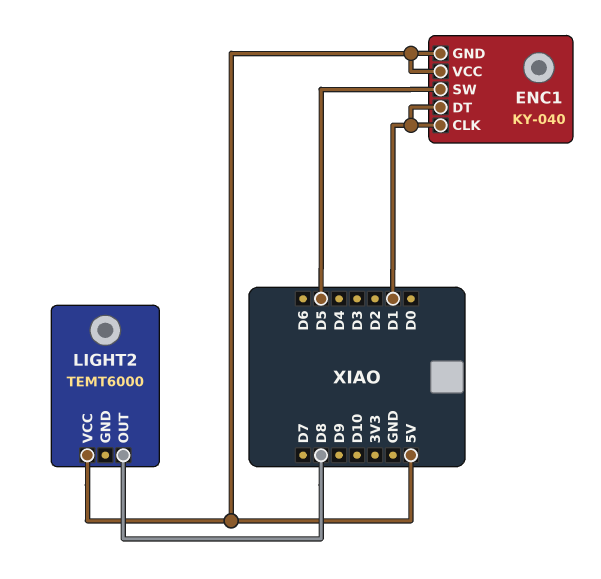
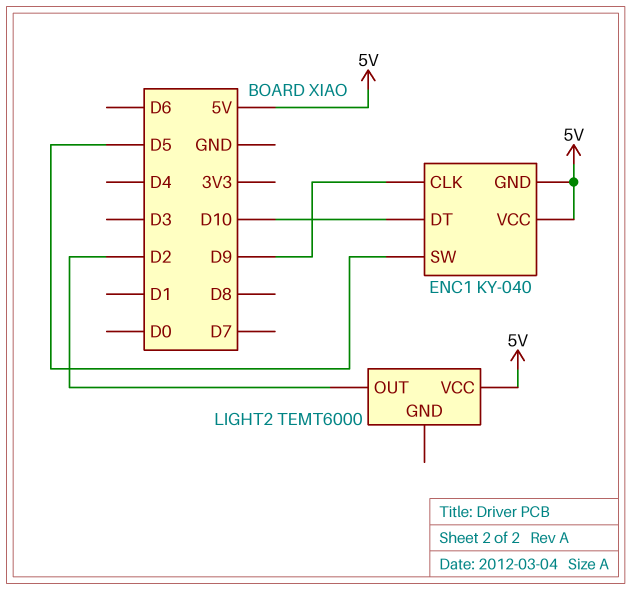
ENC1 pin CLK: D1 -> D9
ENC1 pin DT: D1 -> D10
LIGHT2 pin OUT: D8 -> D2

